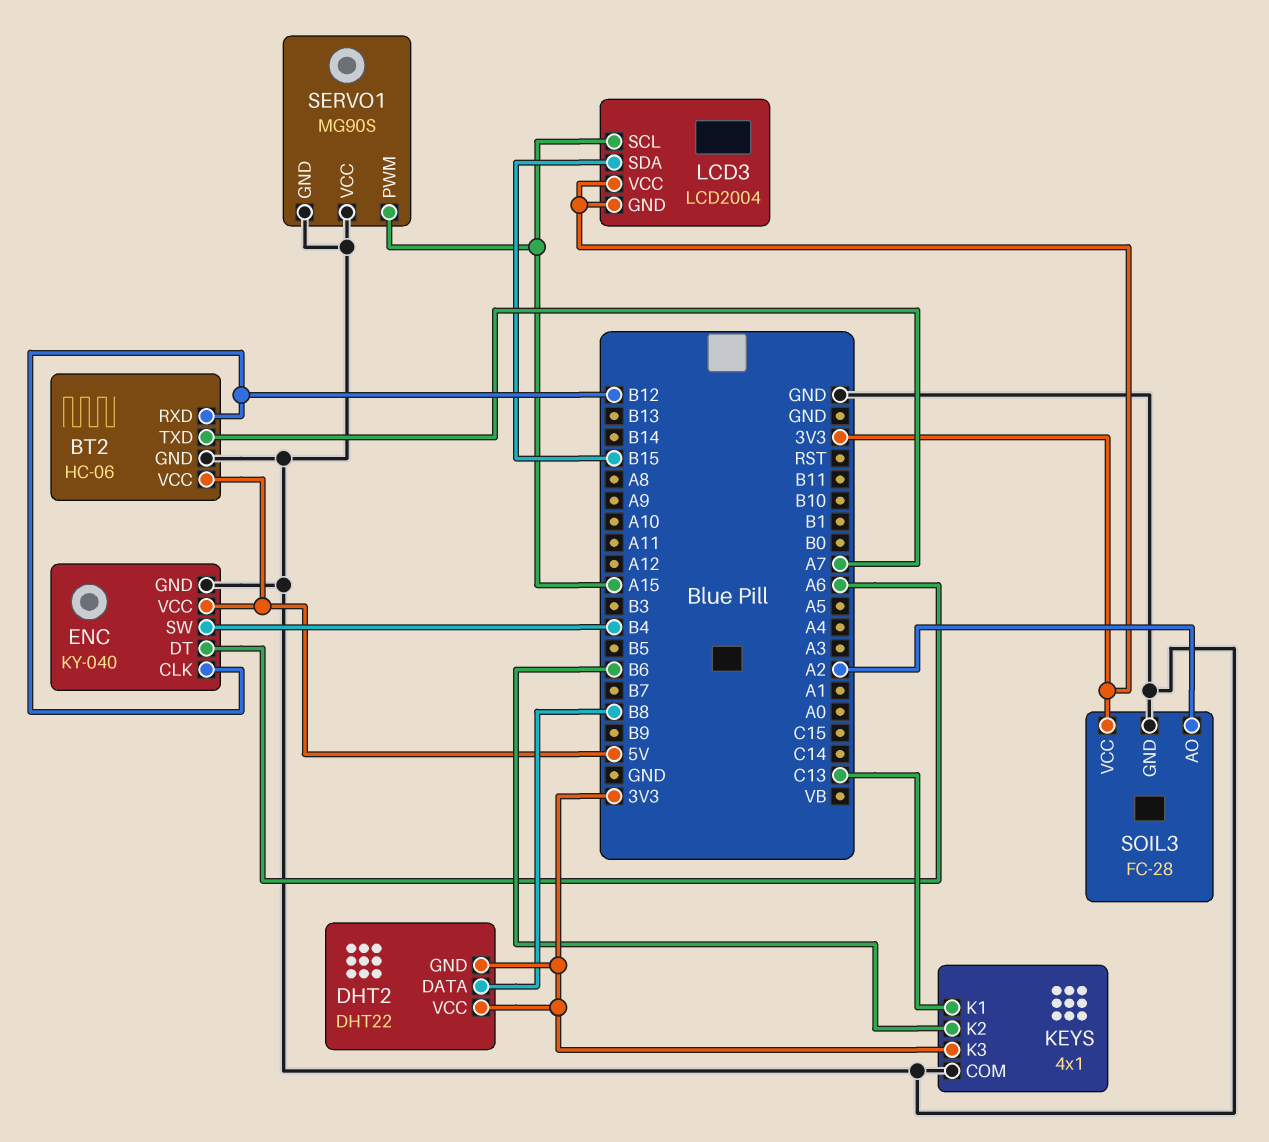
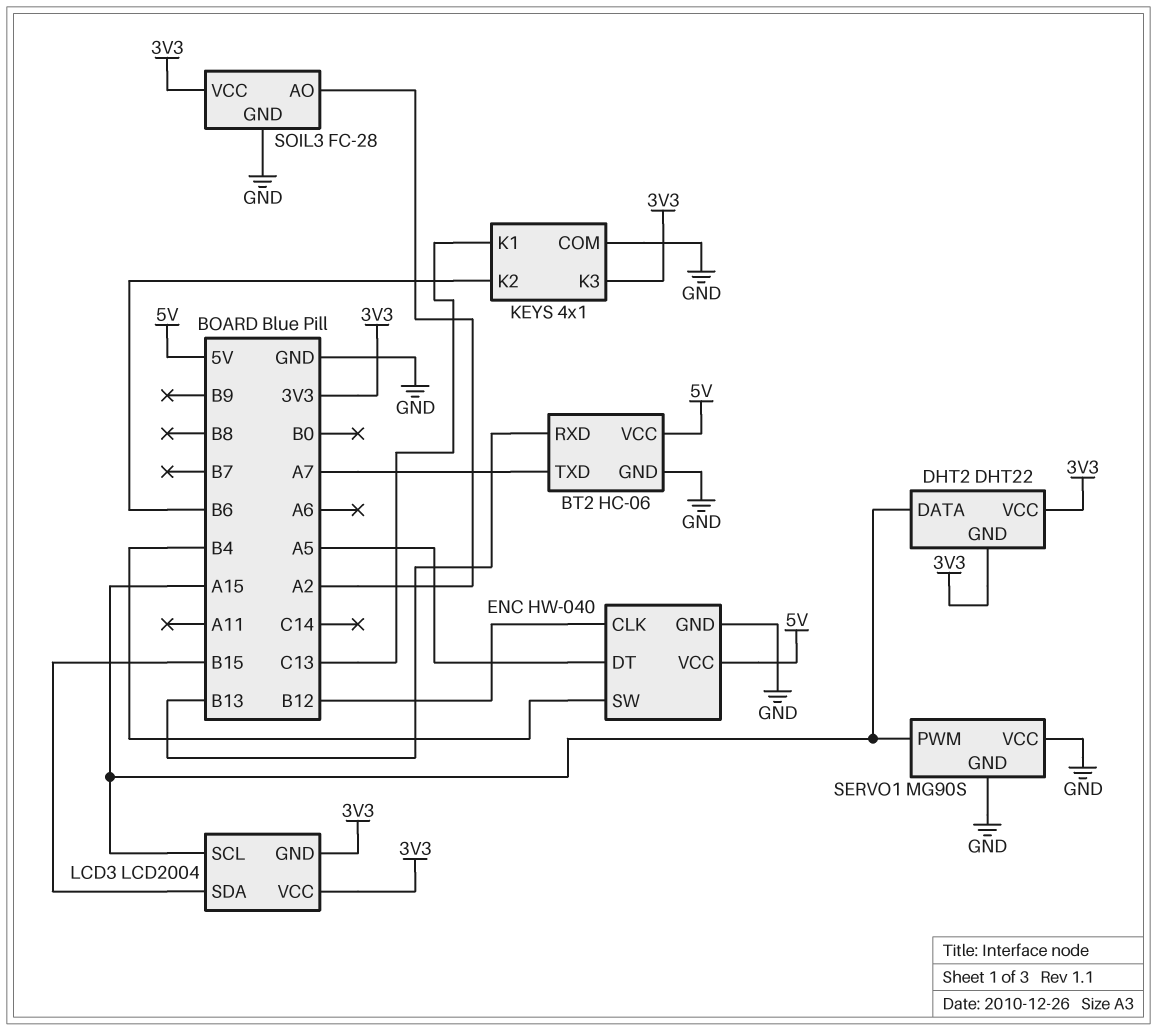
BT2 pin RXD: B12 -> B13
DHT2 pin DATA: B8 -> A15
ENC: KY-040 -> HW-040
ENC pin DT: A6 -> A5

